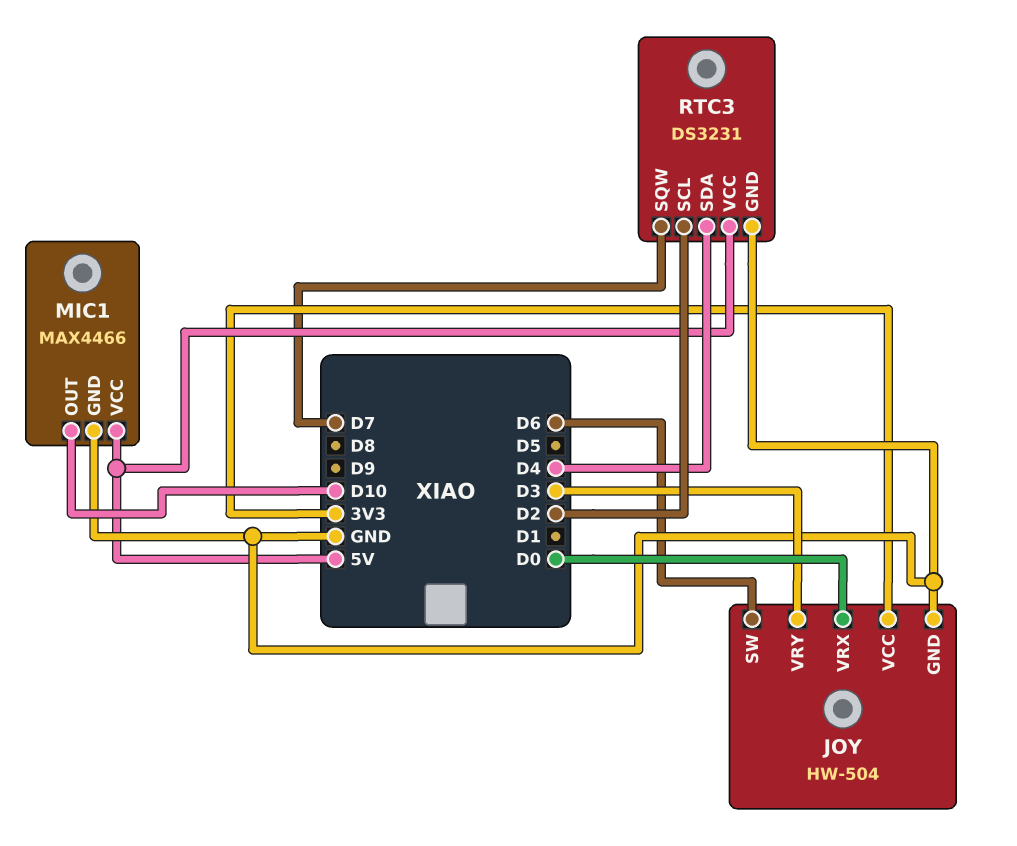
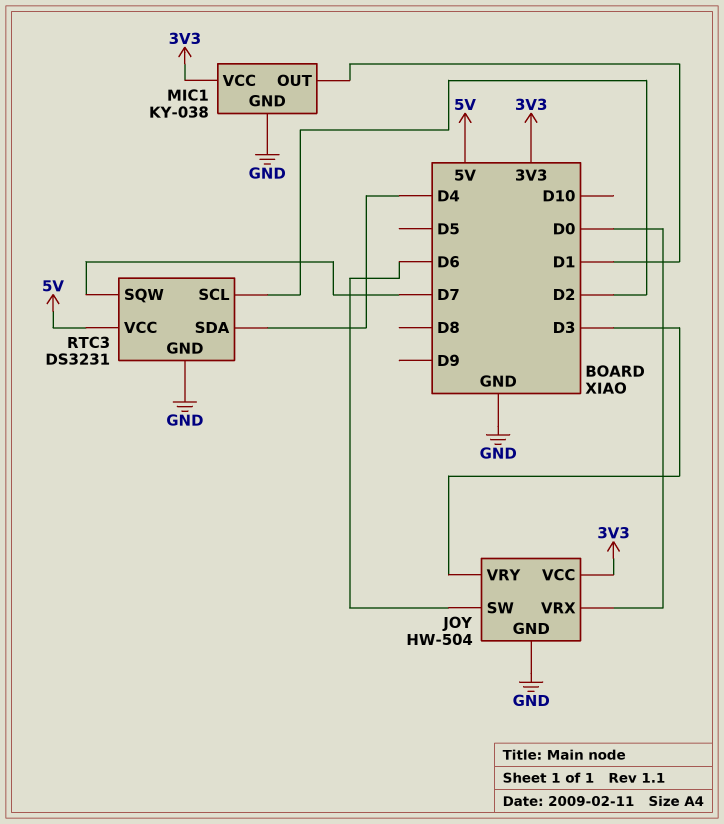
MIC1: MAX4466 -> KY-038
MIC1 pin OUT: D10 -> D1
MIC1 pin VCC: 5V -> 3V3

